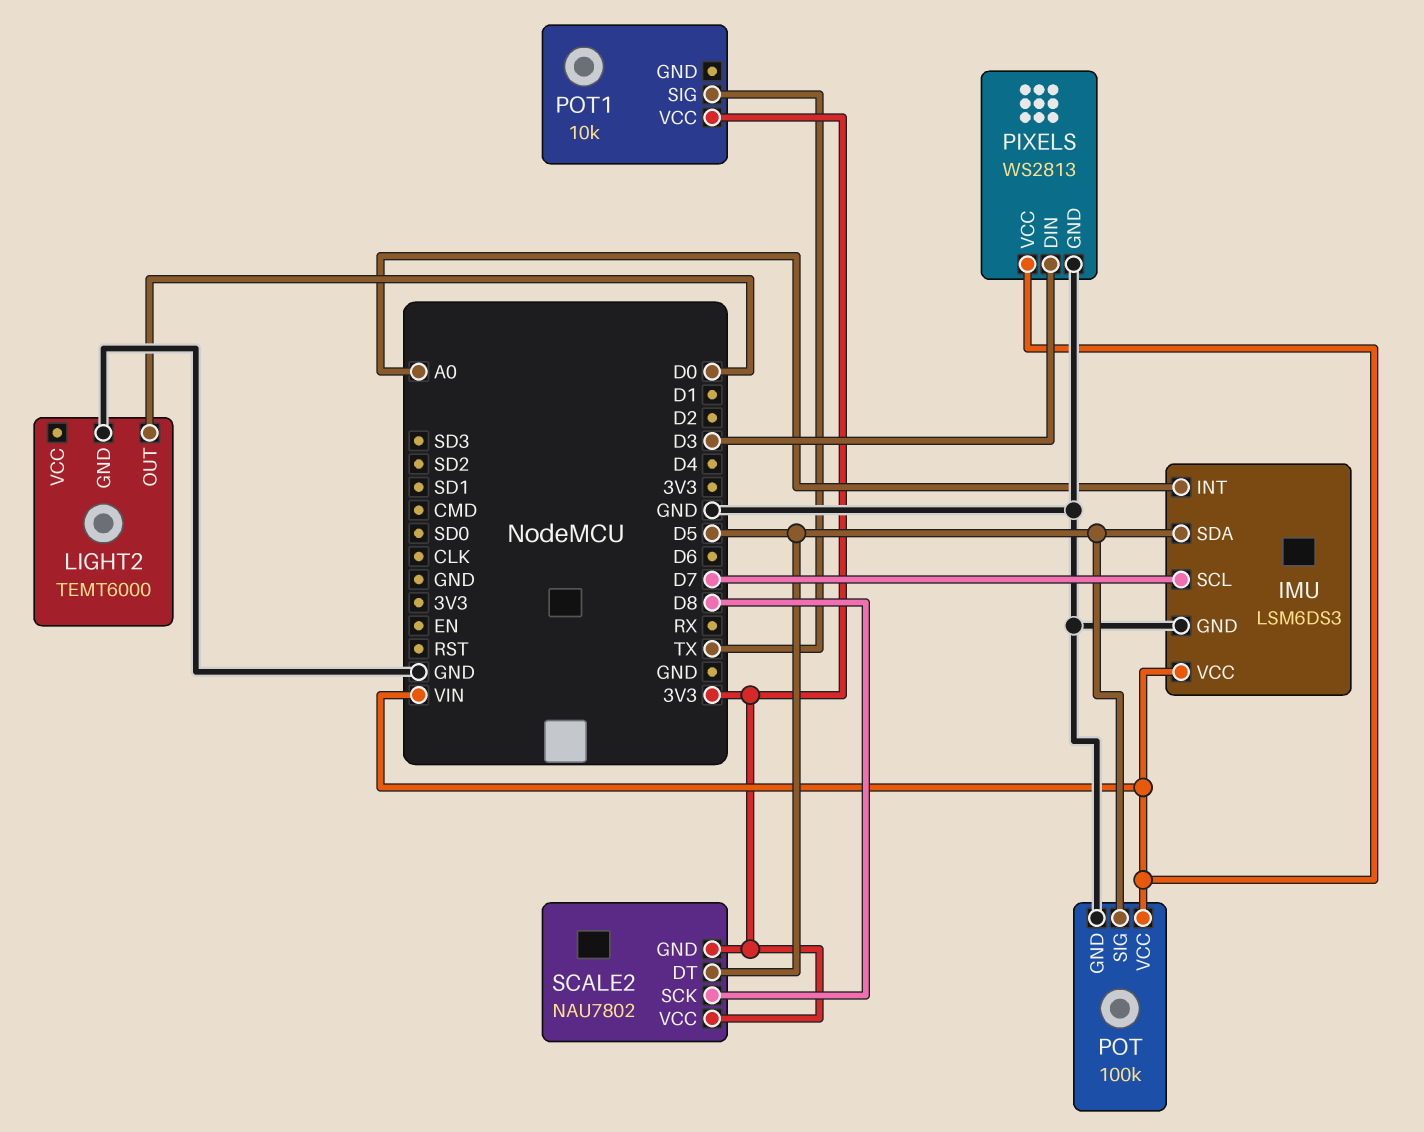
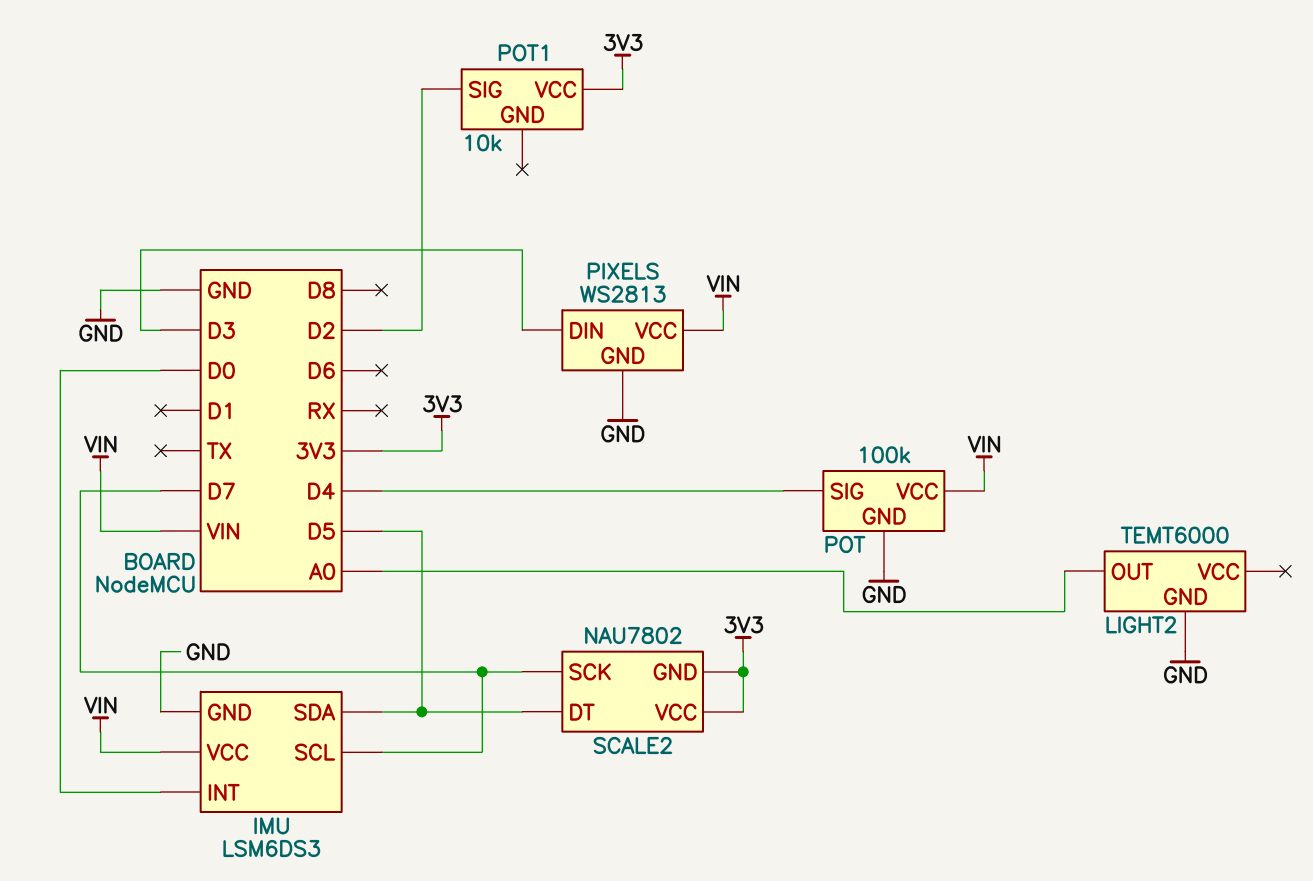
IMU pin INT: A0 -> D0
LIGHT2 pin OUT: D0 -> A0
POT pin SIG: D5 -> D4
POT1 pin SIG: TX -> D2
SCALE2 pin SCK: D8 -> D7

